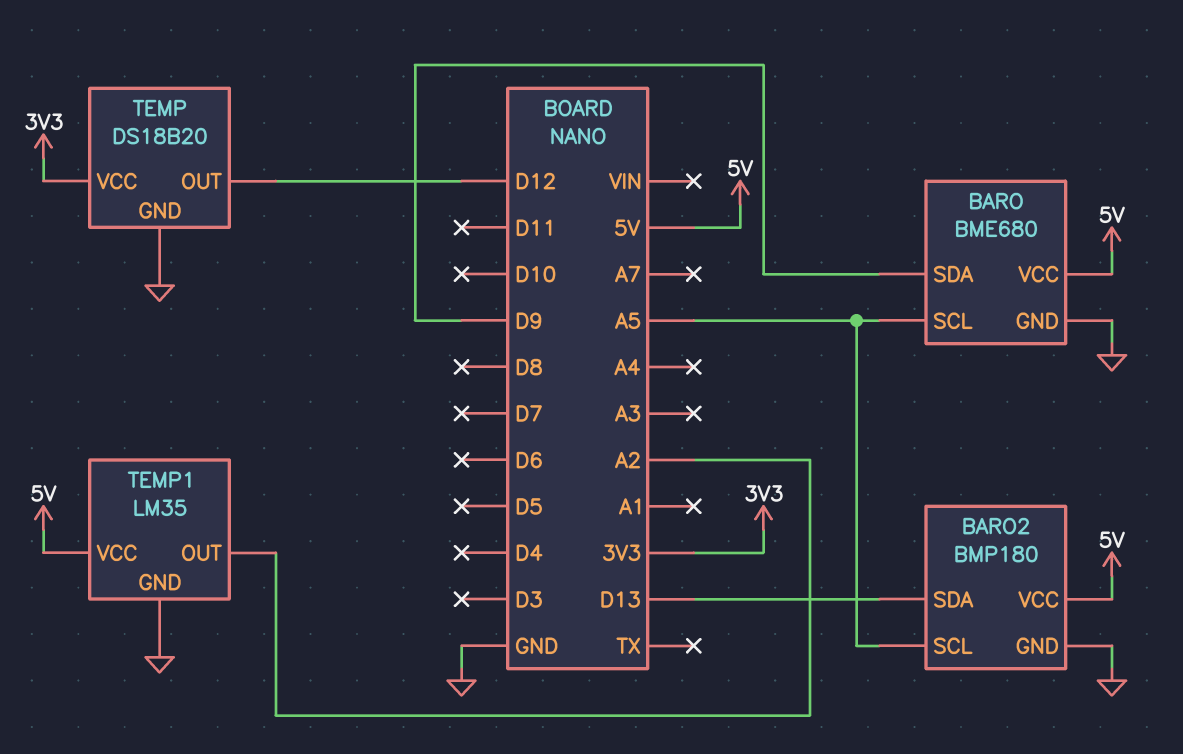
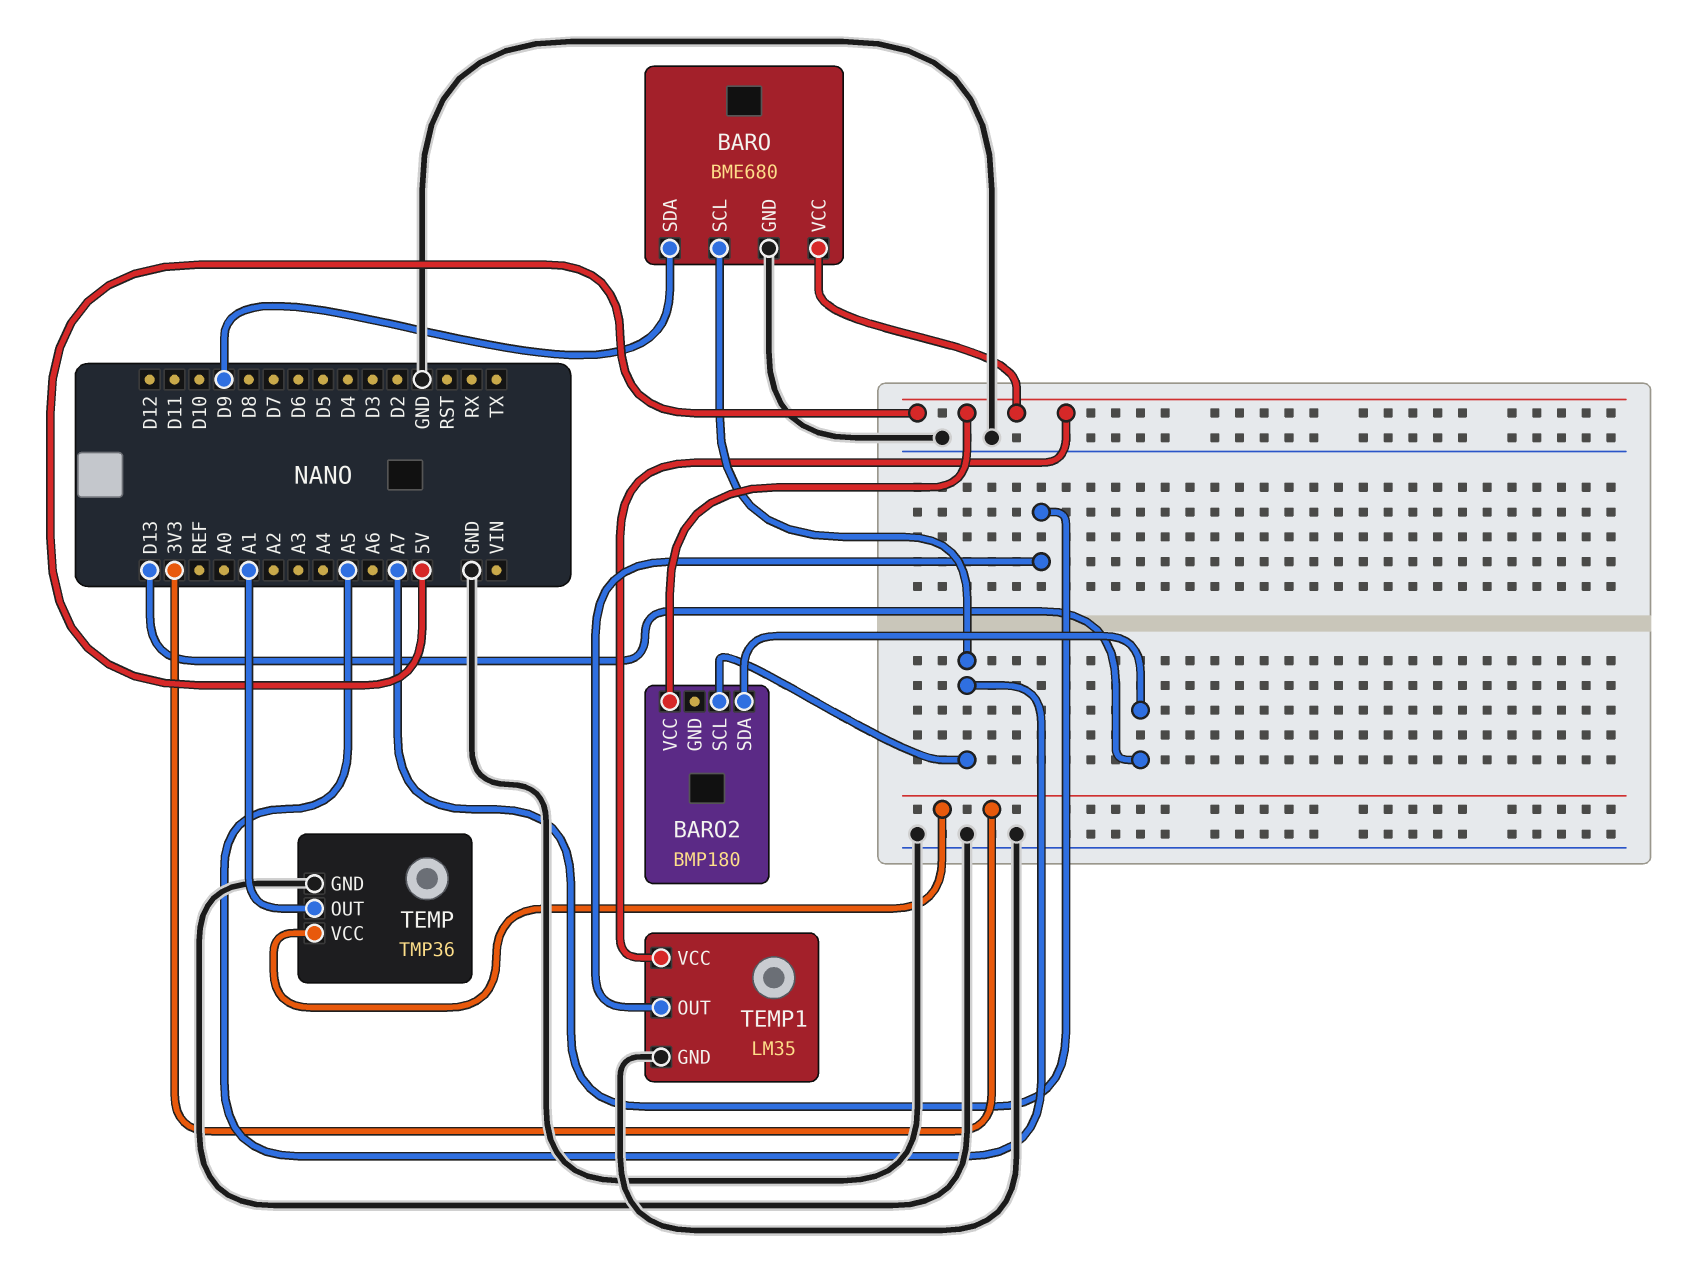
BARO2 pin GND: GND -> none
TEMP: DS18B20 -> TMP36
TEMP pin OUT: D12 -> A1
TEMP1 pin OUT: A2 -> A7

